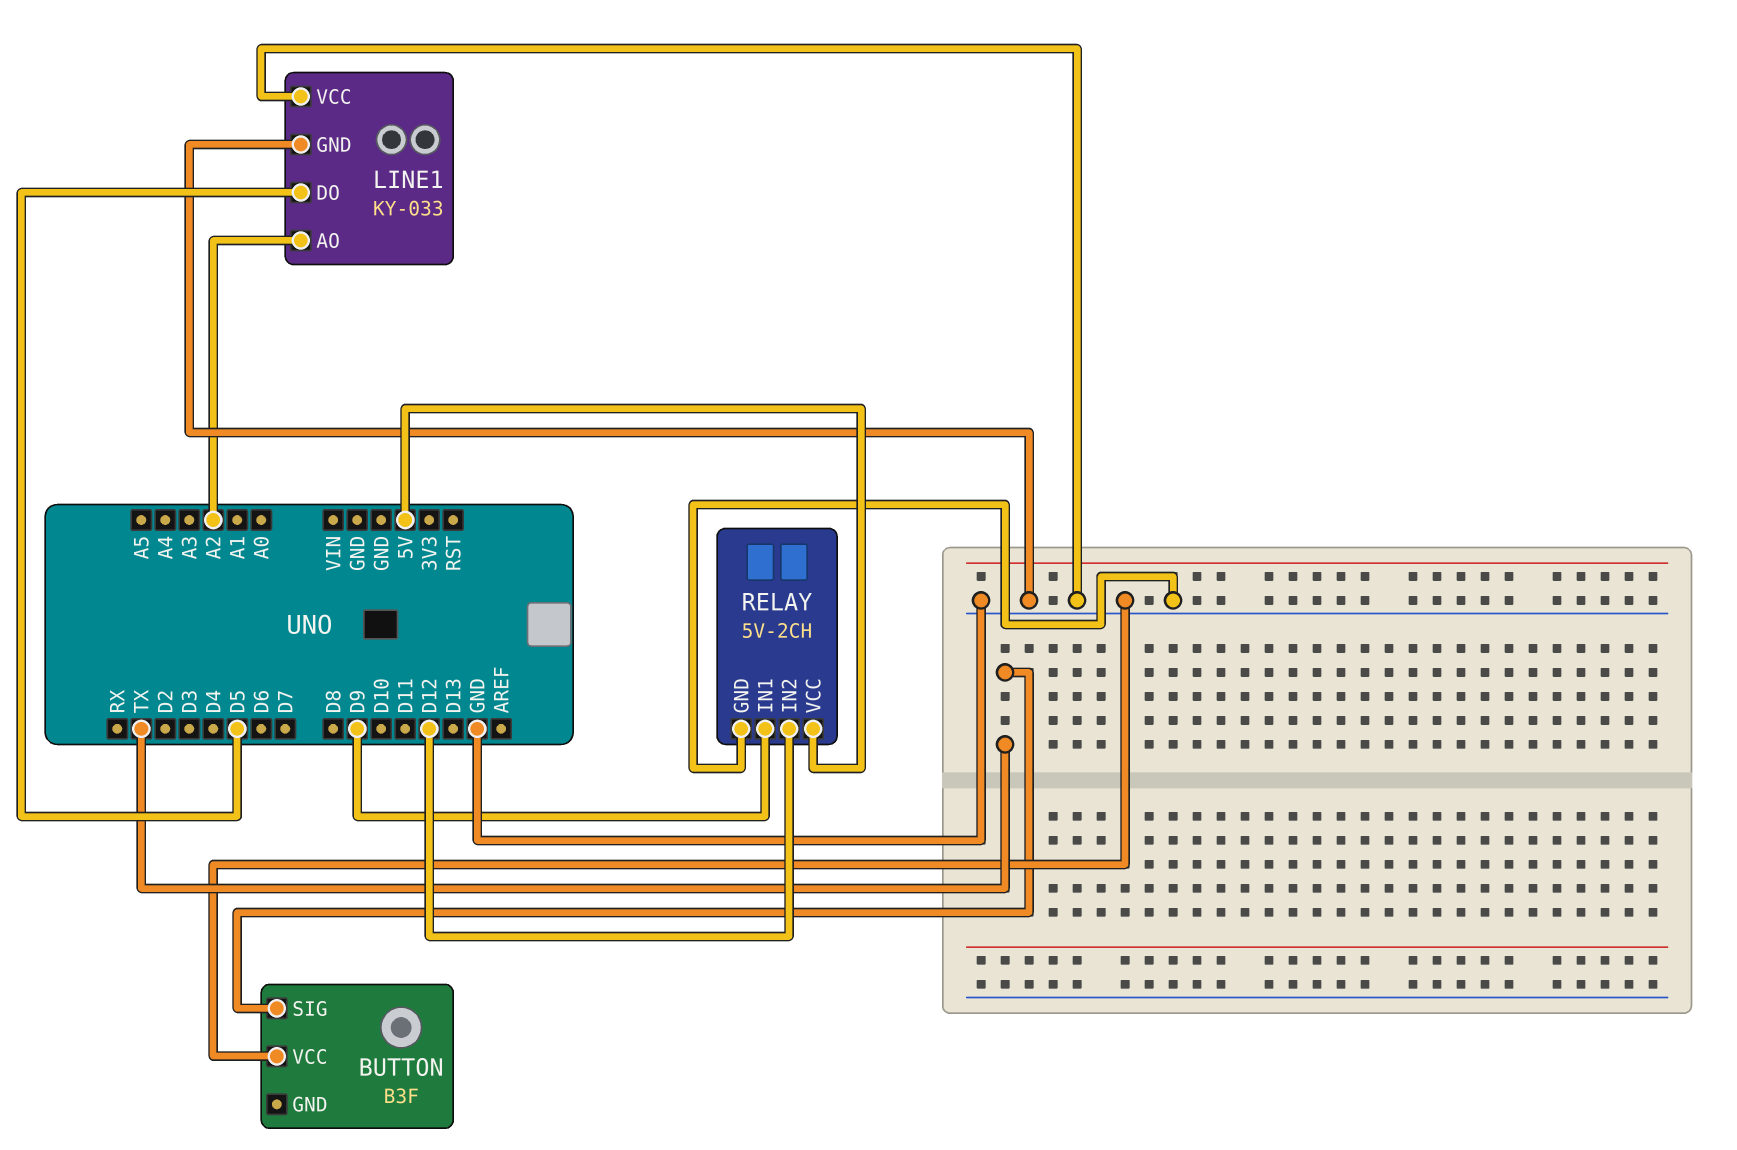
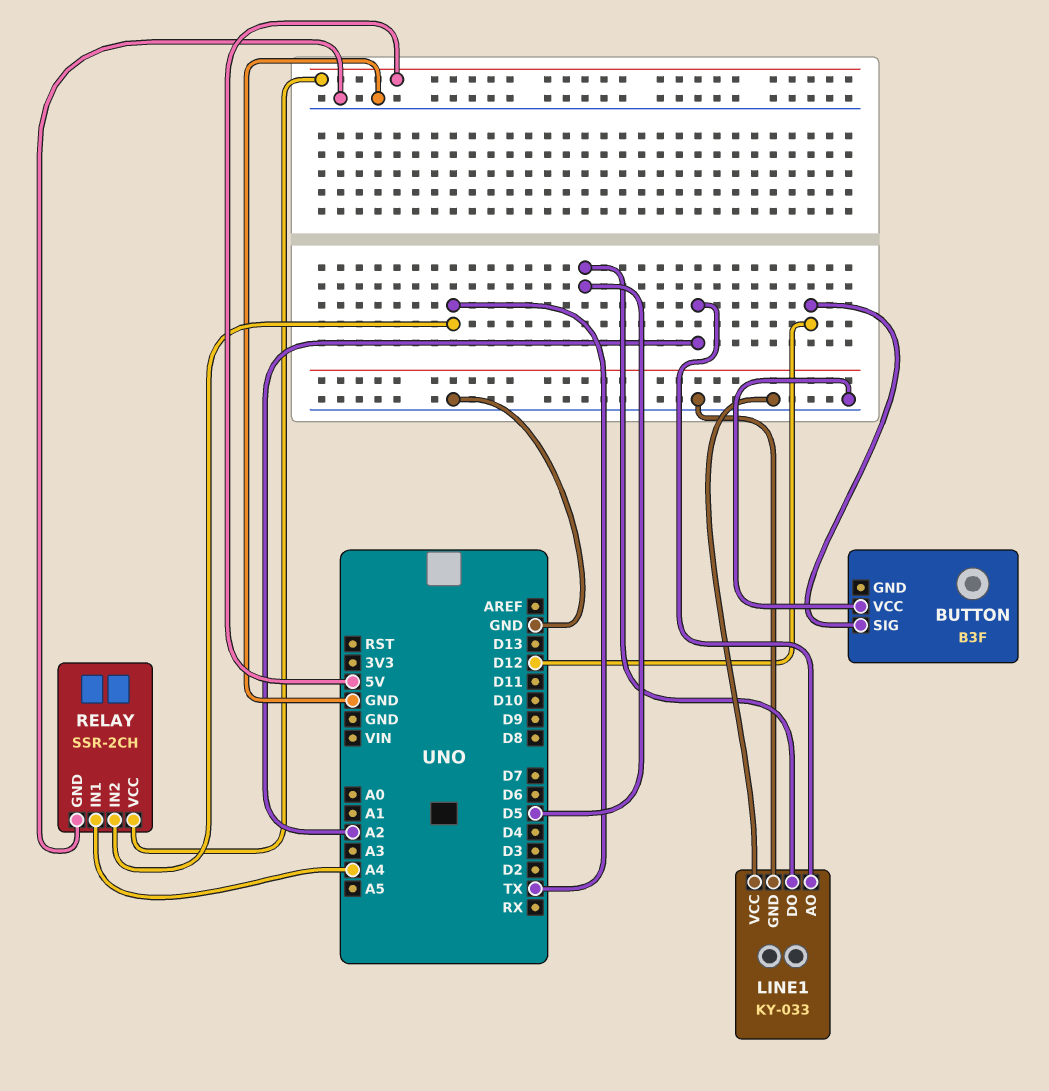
BUTTON pin SIG: TX -> D12
RELAY: 5V-2CH -> SSR-2CH
RELAY pin IN1: D9 -> A4
RELAY pin IN2: D12 -> TX

